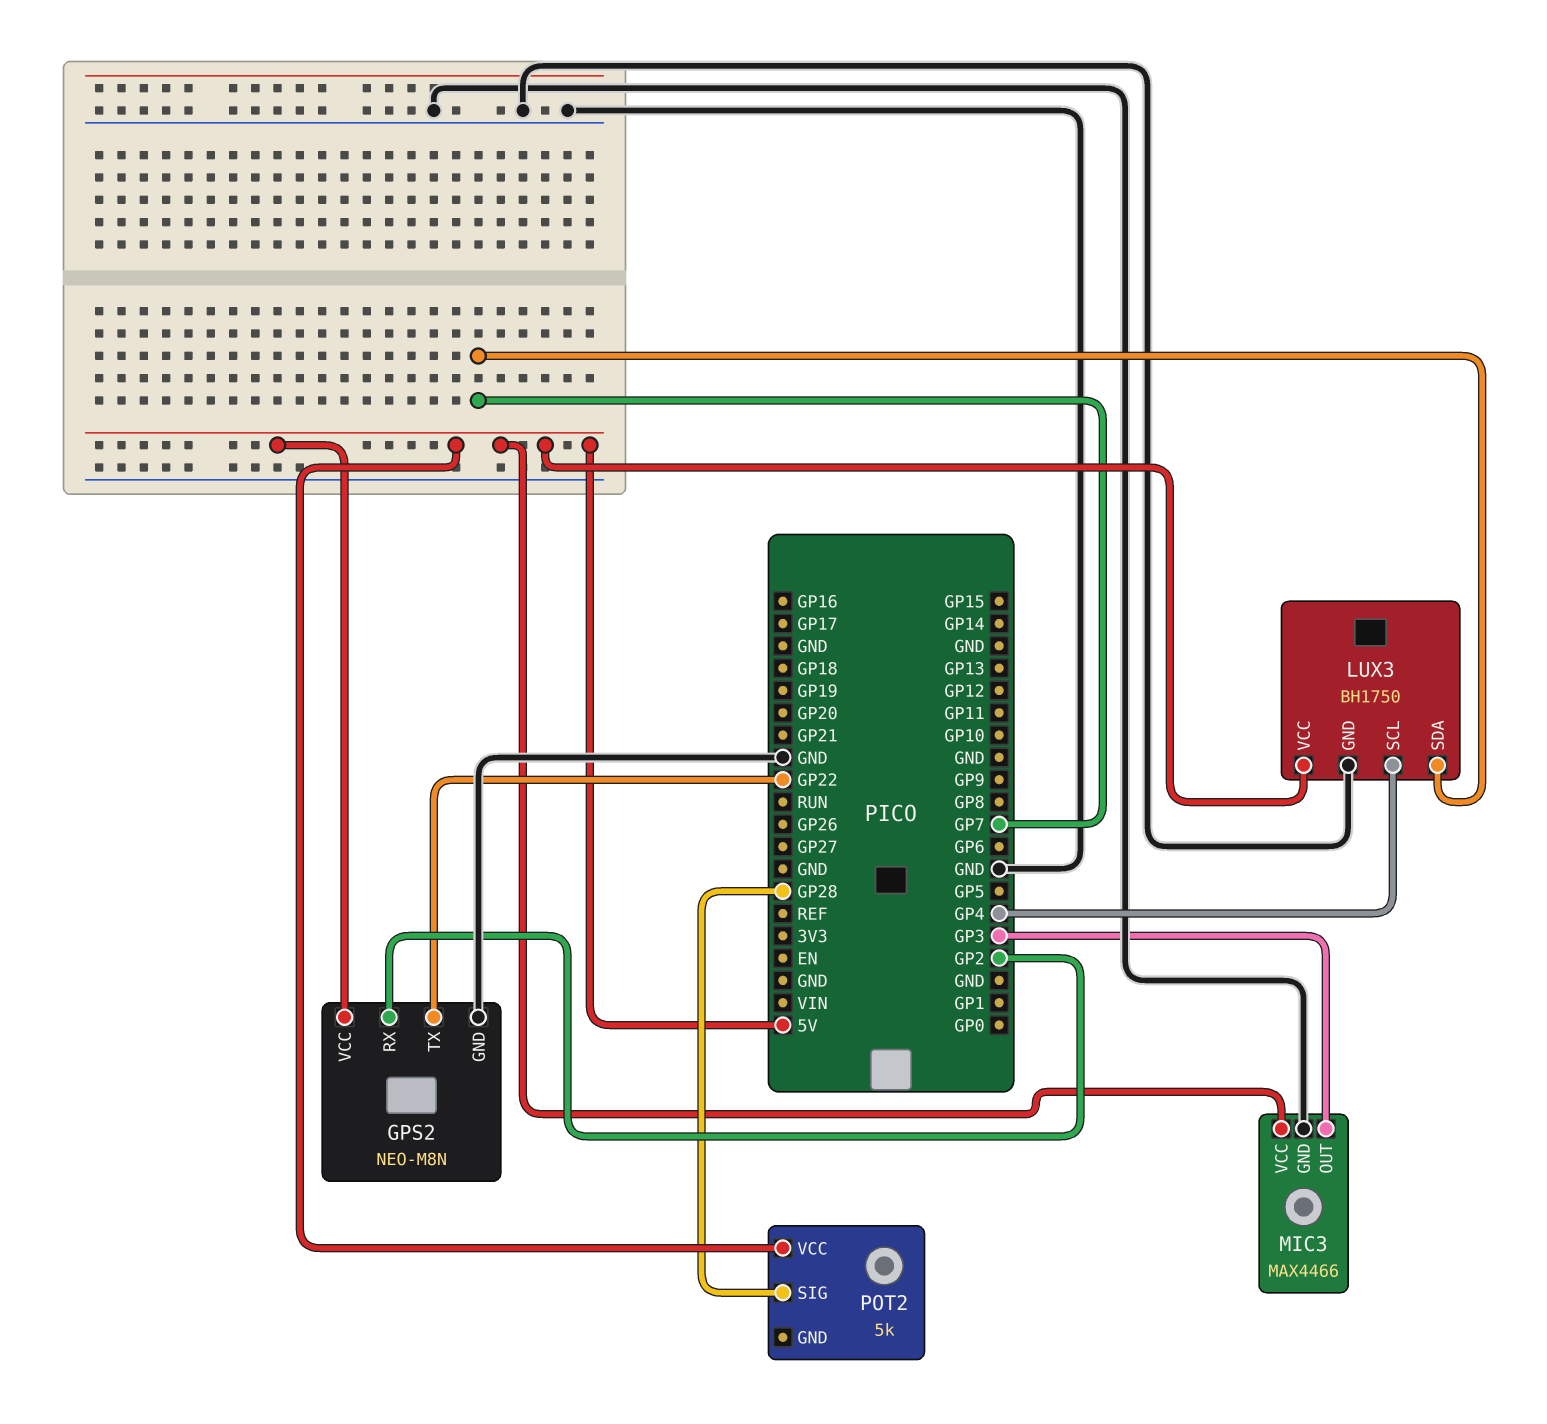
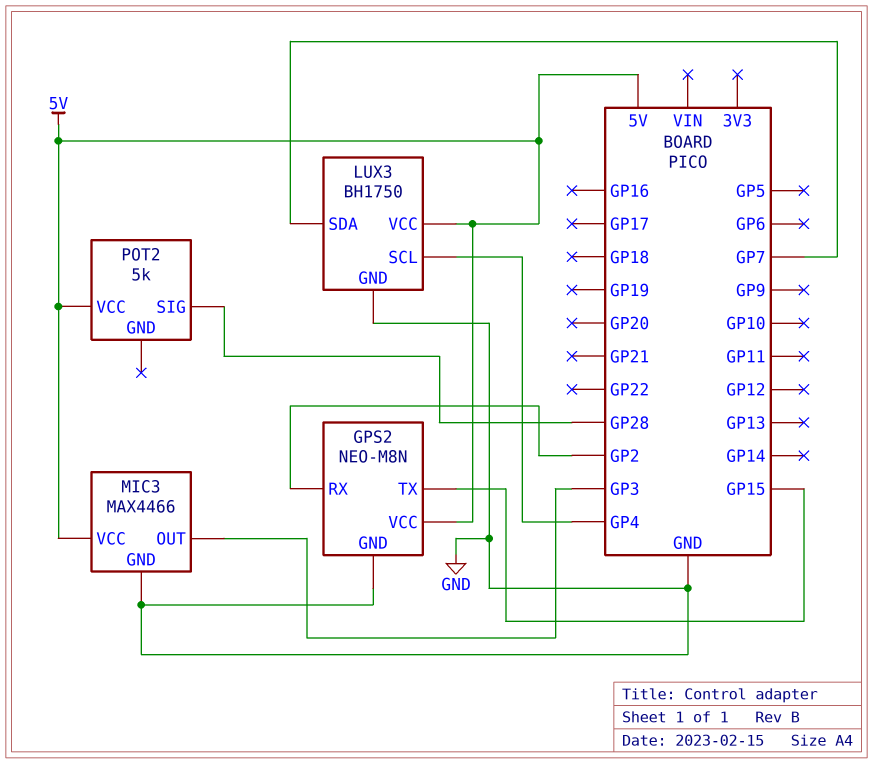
GPS2 pin TX: GP22 -> GP15

